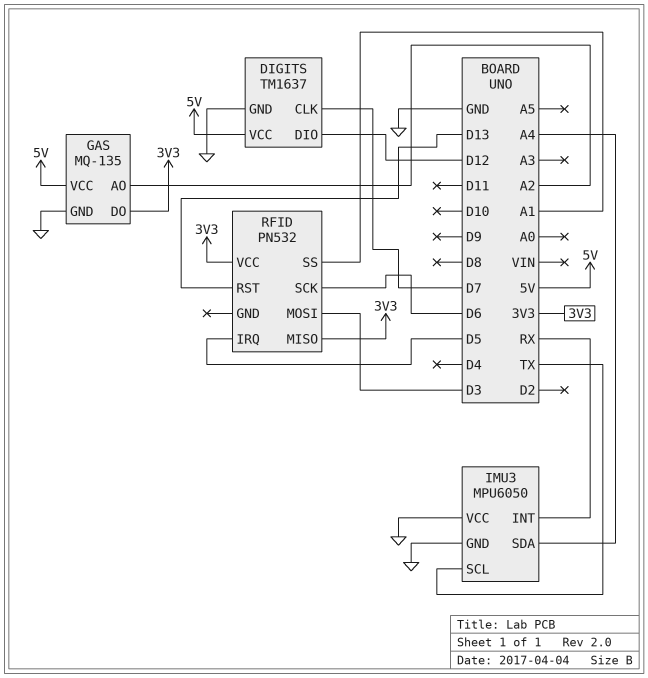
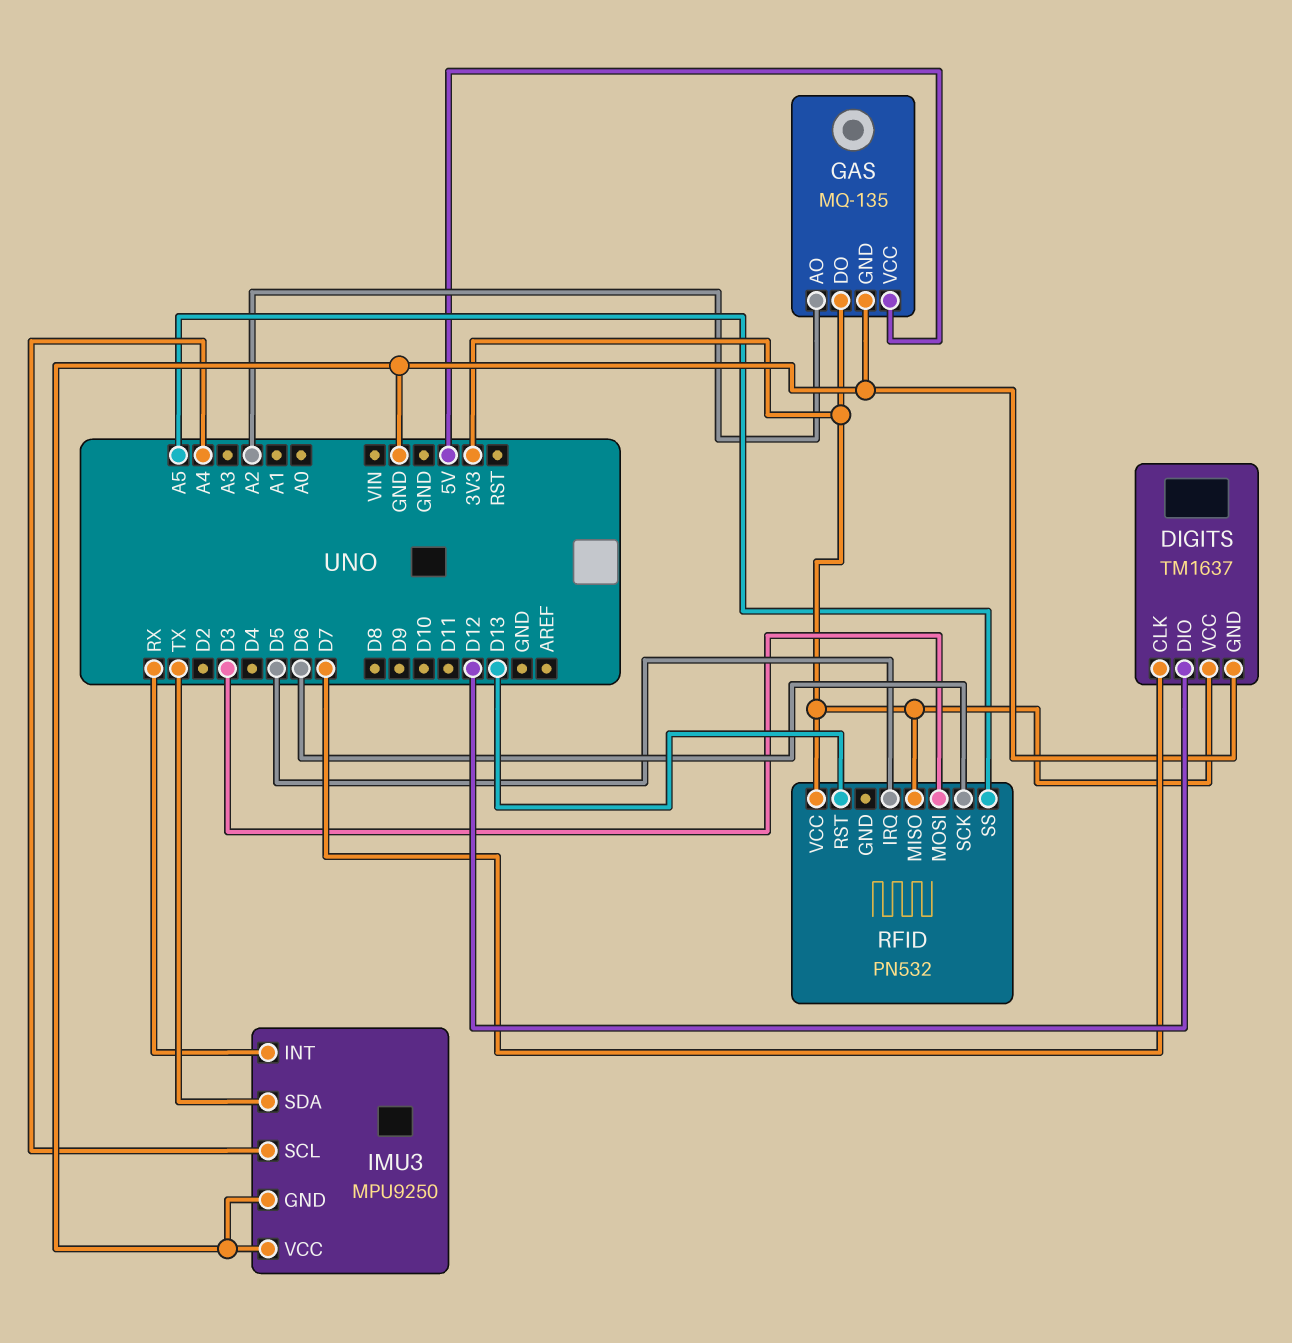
DIGITS pin VCC: 5V -> 3V3
IMU3: MPU6050 -> MPU9250
IMU3 pin SCL: TX -> A4
IMU3 pin SDA: A4 -> TX
RFID pin SS: A1 -> A5

